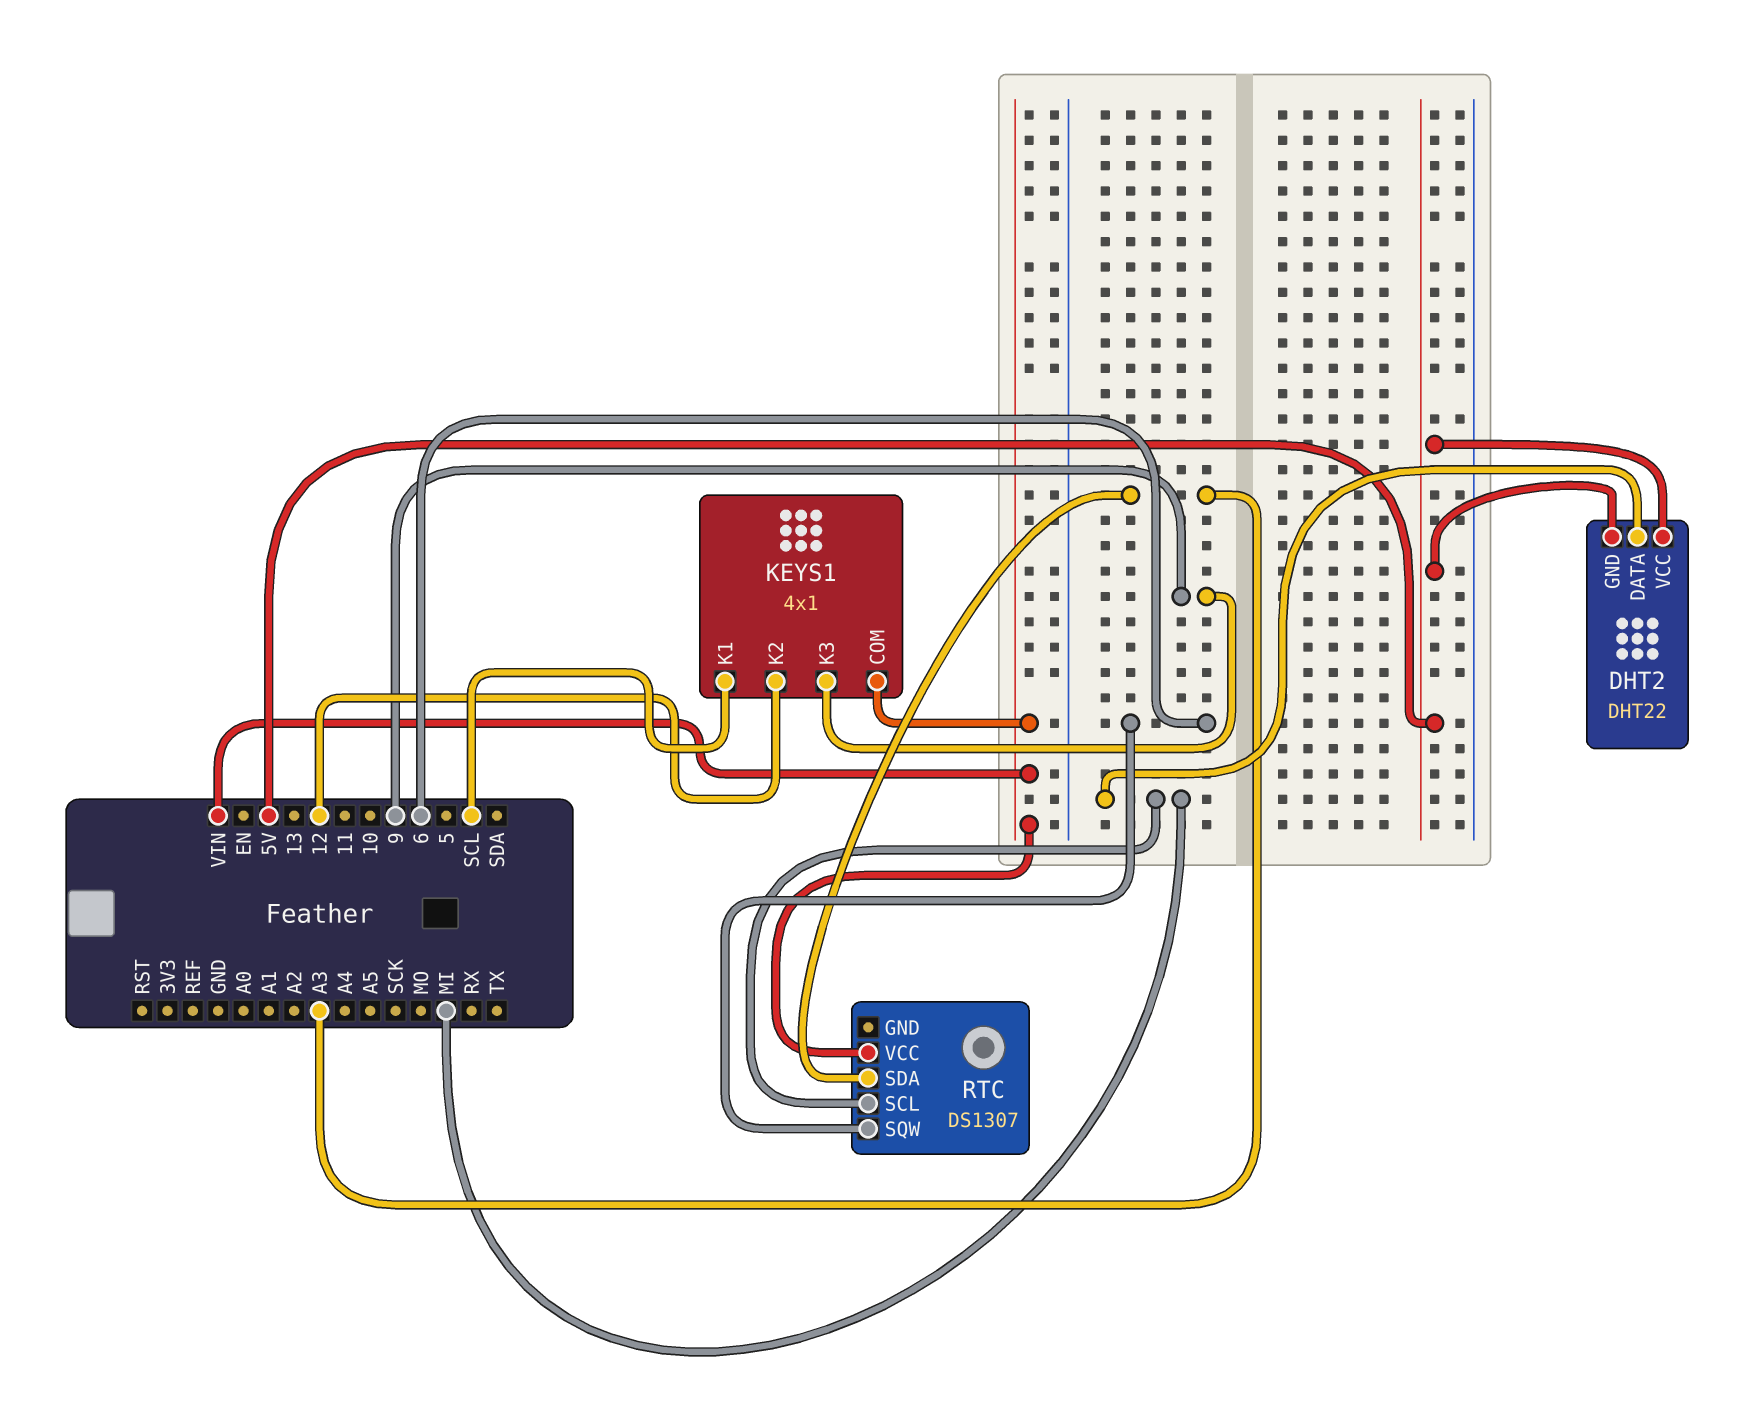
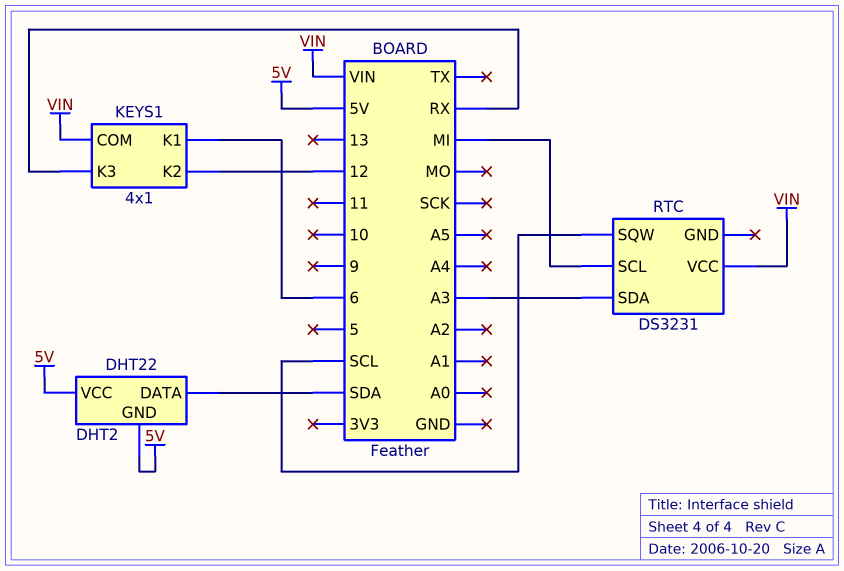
DHT2 pin DATA: MI -> SDA
KEYS1 pin K1: SCL -> 6
KEYS1 pin K3: 9 -> RX
RTC: DS1307 -> DS3231
RTC pin SQW: 6 -> SCL

